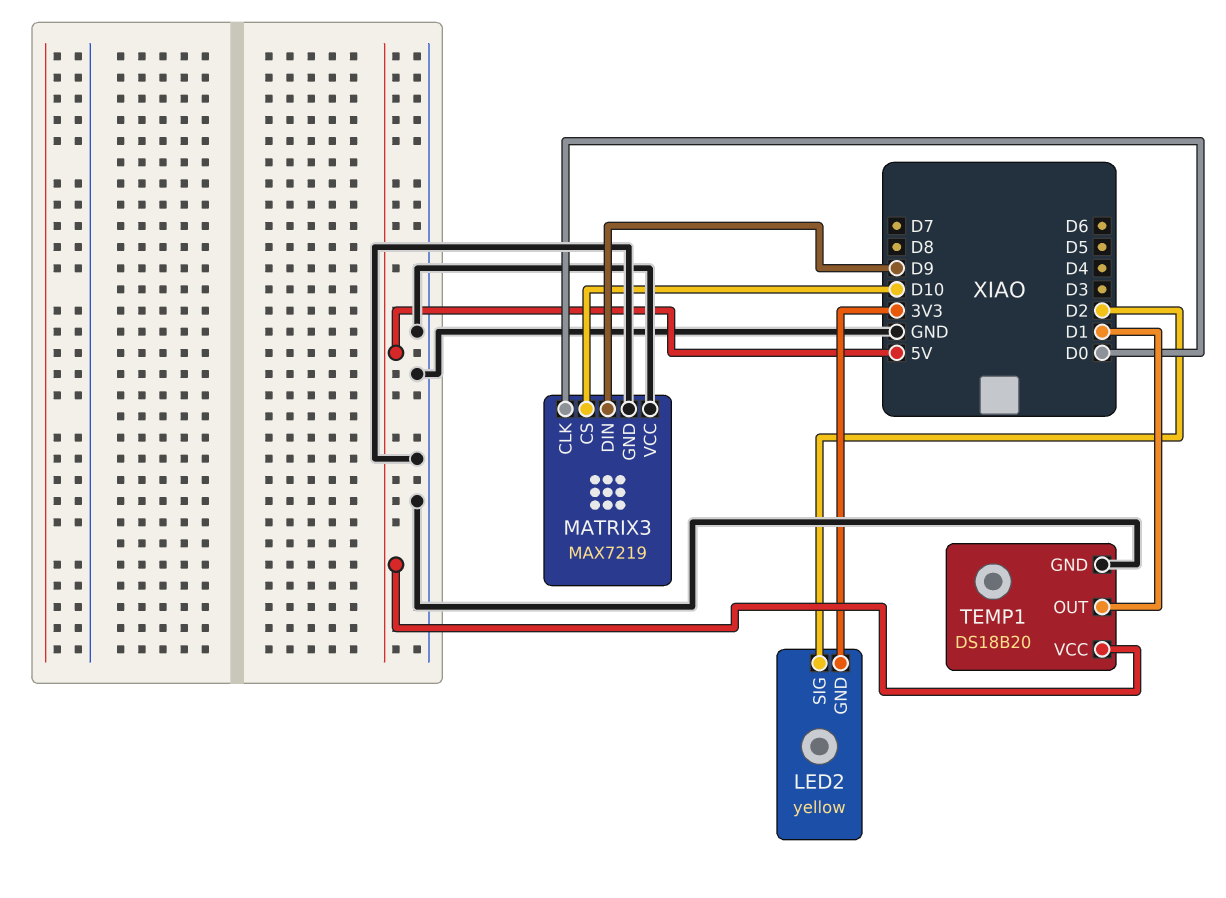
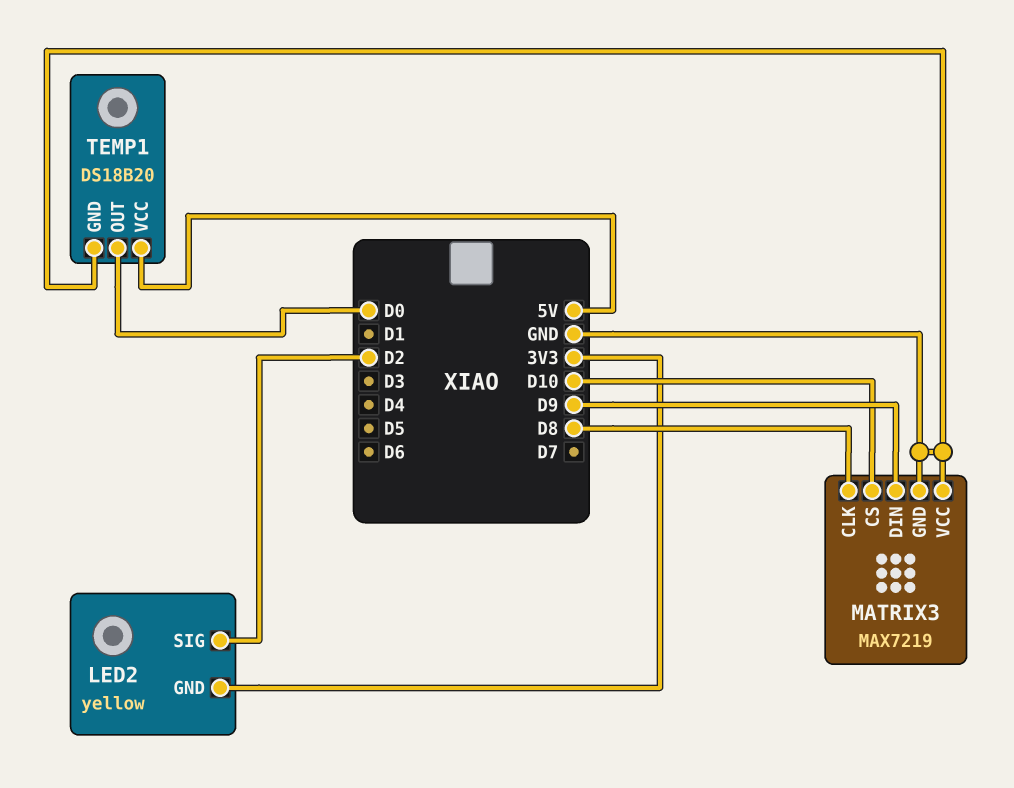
MATRIX3 pin CLK: D0 -> D8
TEMP1 pin OUT: D1 -> D0

